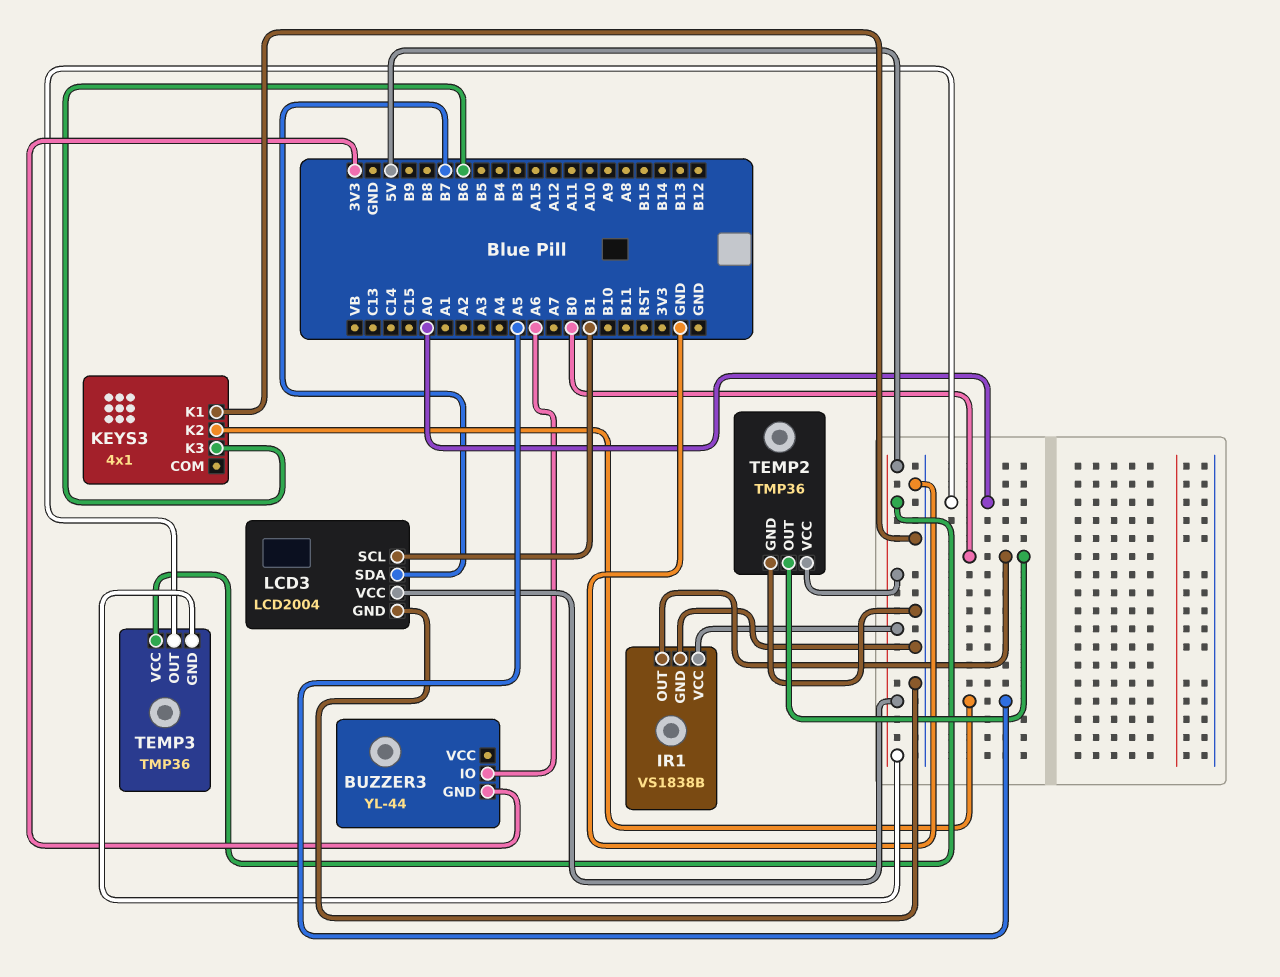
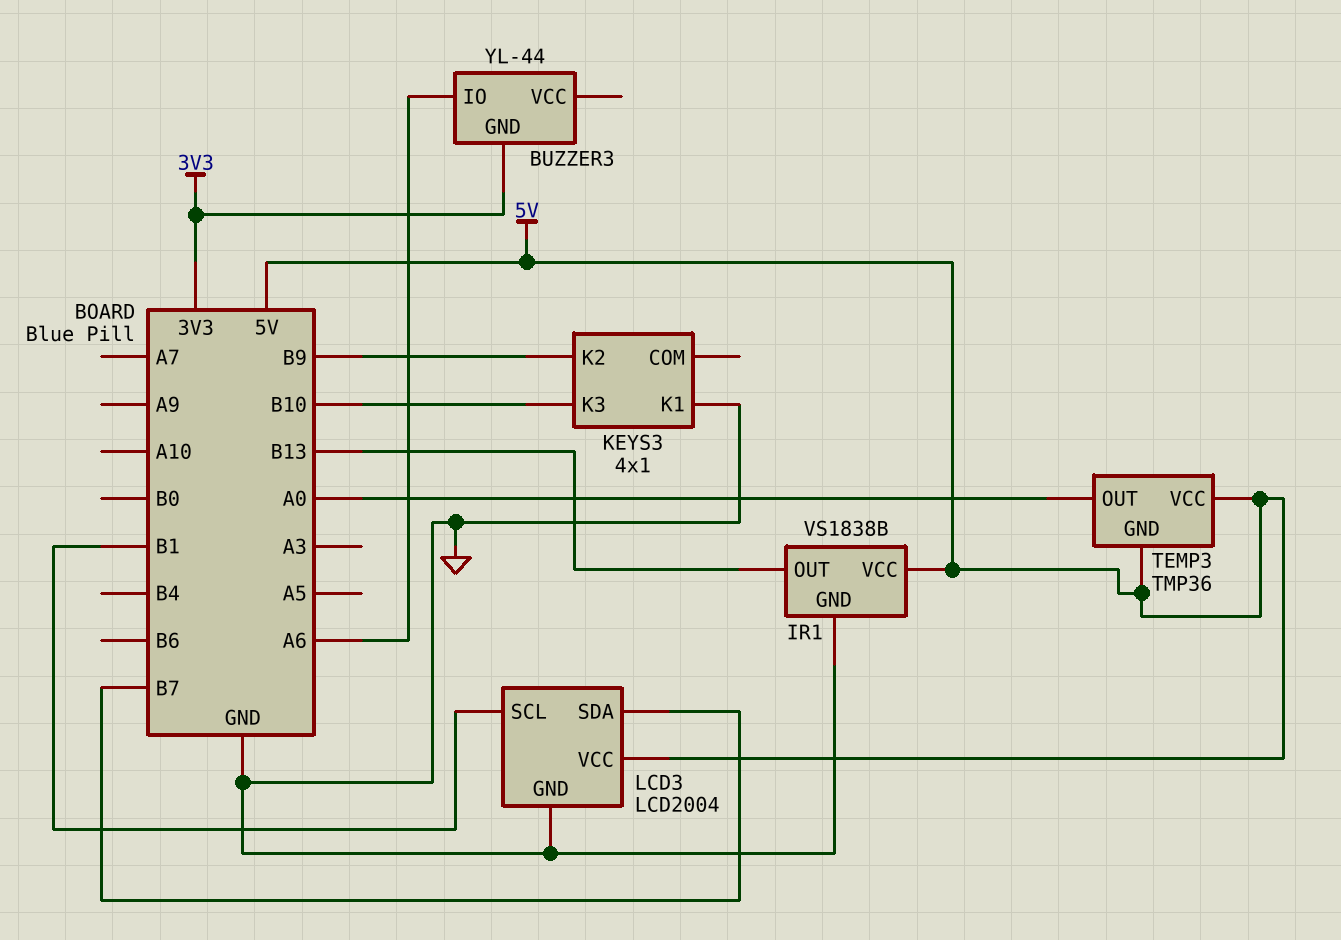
IR1 pin OUT: B0 -> B13
KEYS3 pin K2: A5 -> B9
KEYS3 pin K3: B6 -> B10
TEMP2: TMP36 -> none
TEMP2 pin GND: GND -> none
TEMP2 pin OUT: B0 -> none
TEMP2 pin VCC: 5V -> none

